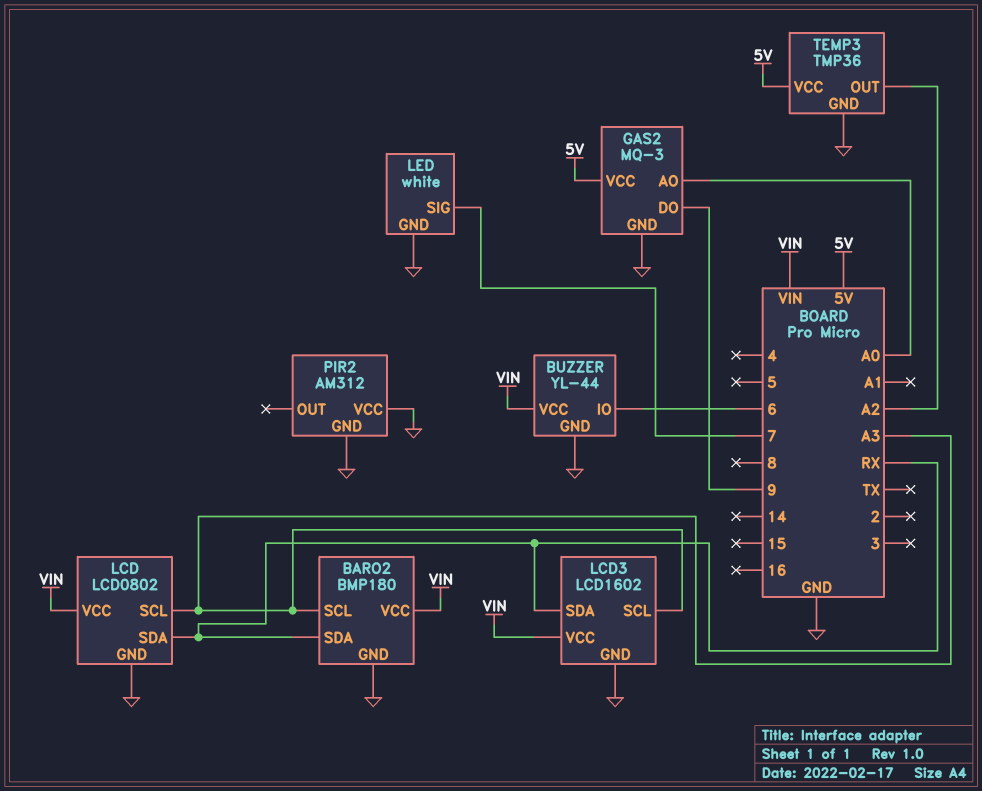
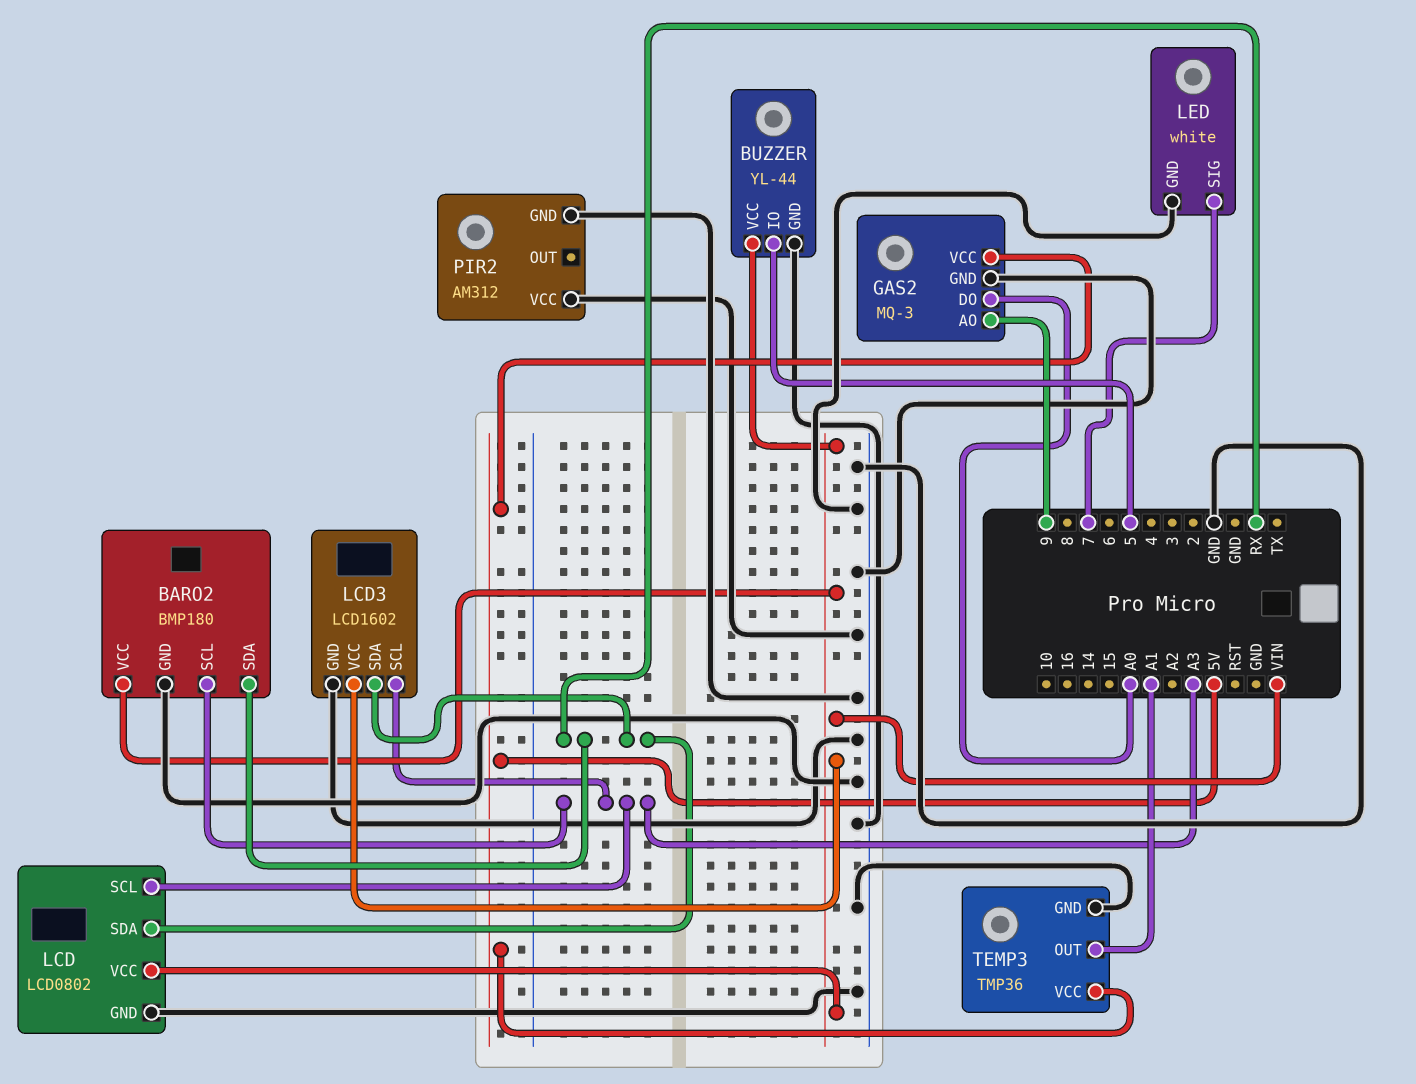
BUZZER pin IO: 6 -> 5
GAS2 pin AO: A0 -> 9
GAS2 pin DO: 9 -> A0
TEMP3 pin OUT: A2 -> A1

